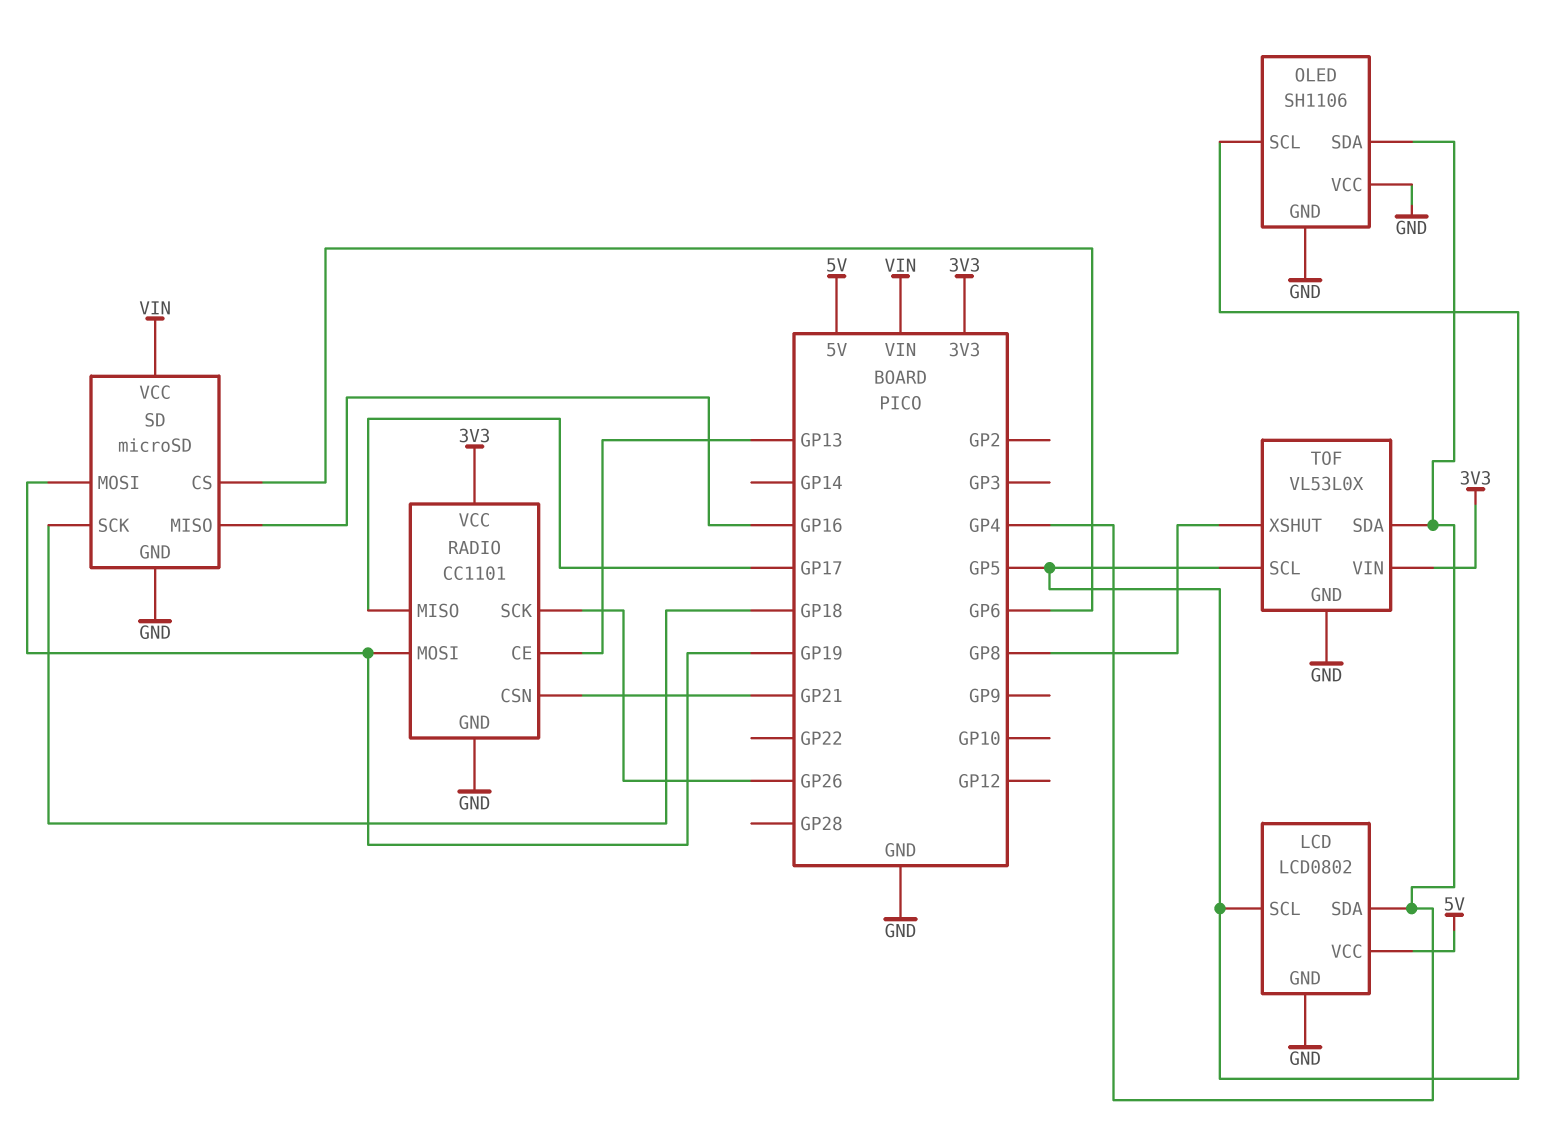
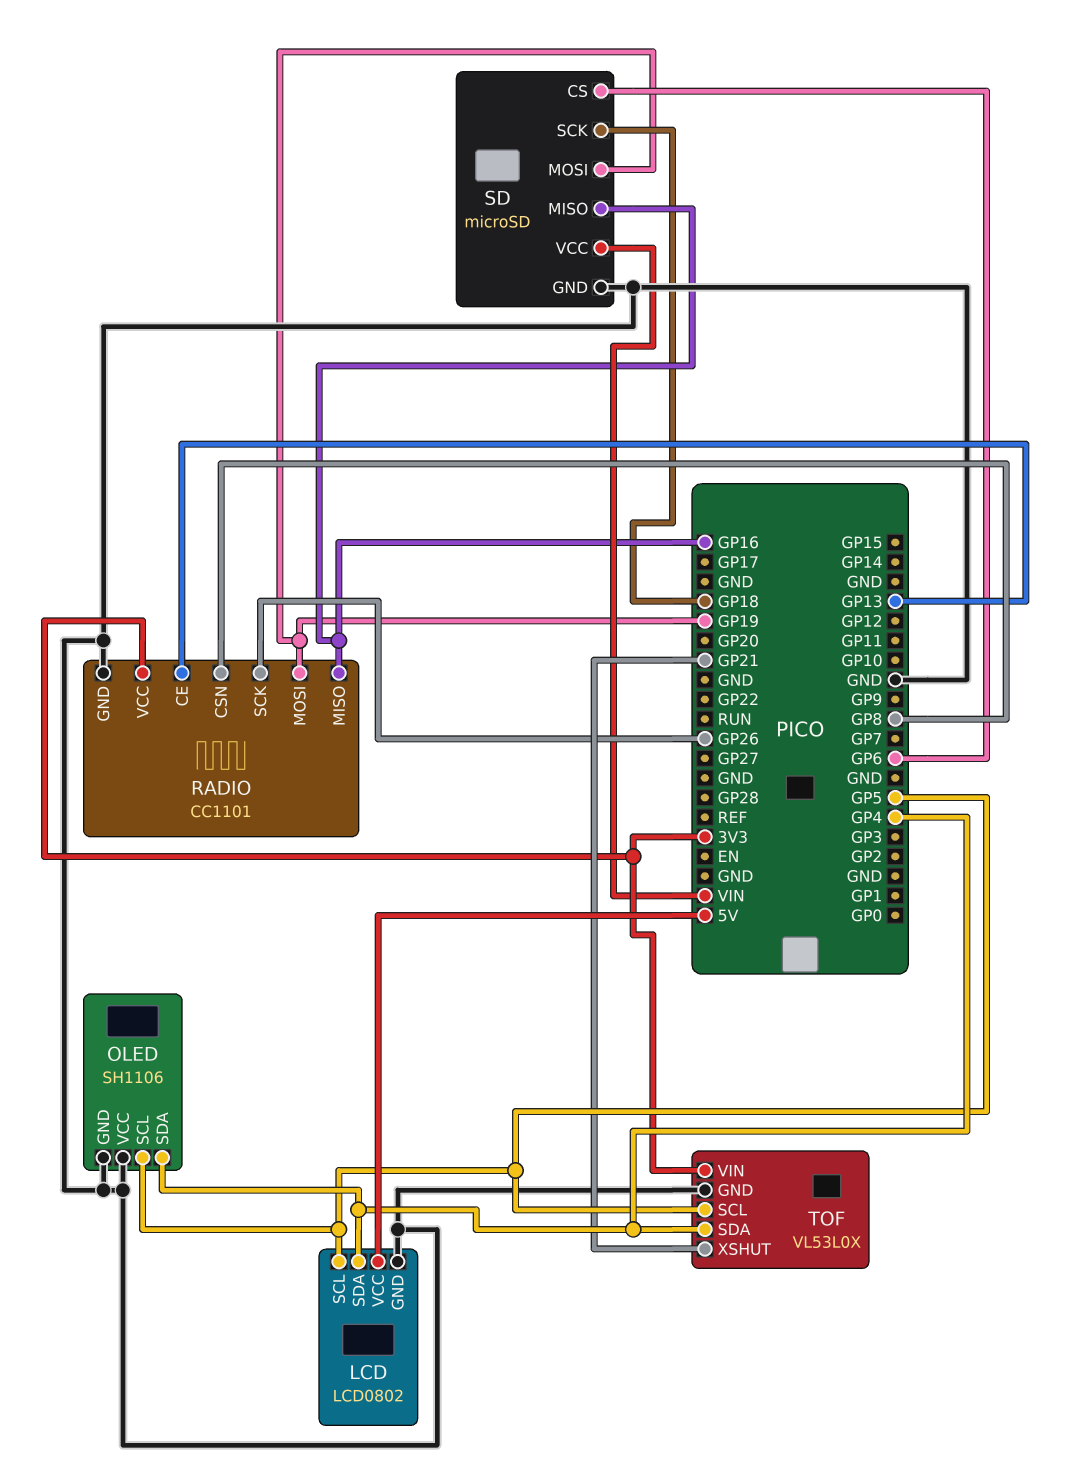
RADIO pin CSN: GP21 -> GP8
RADIO pin MISO: GP17 -> GP16
TOF pin XSHUT: GP8 -> GP21

